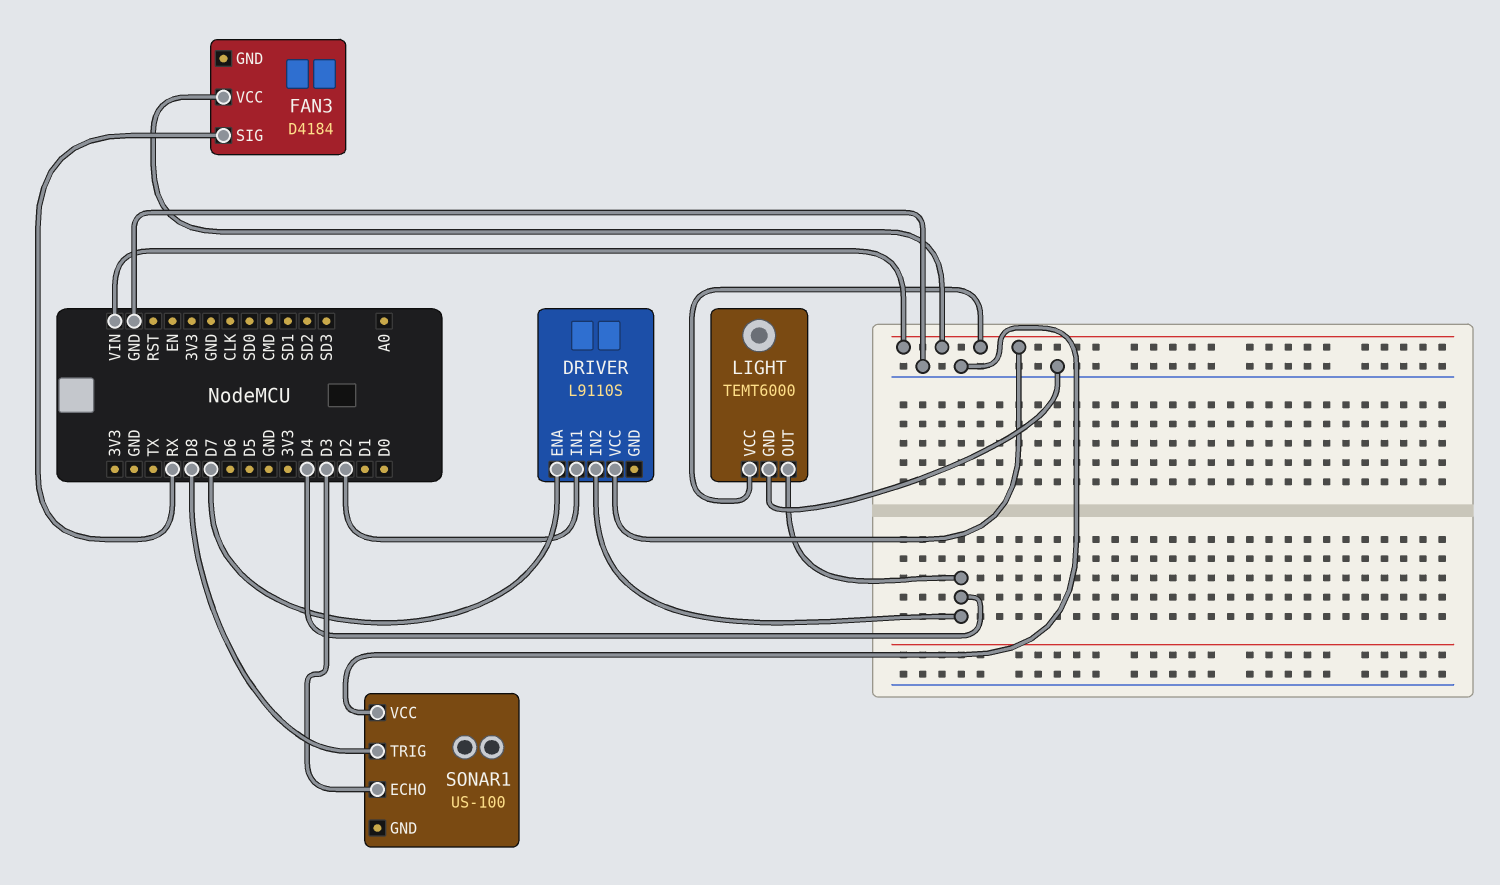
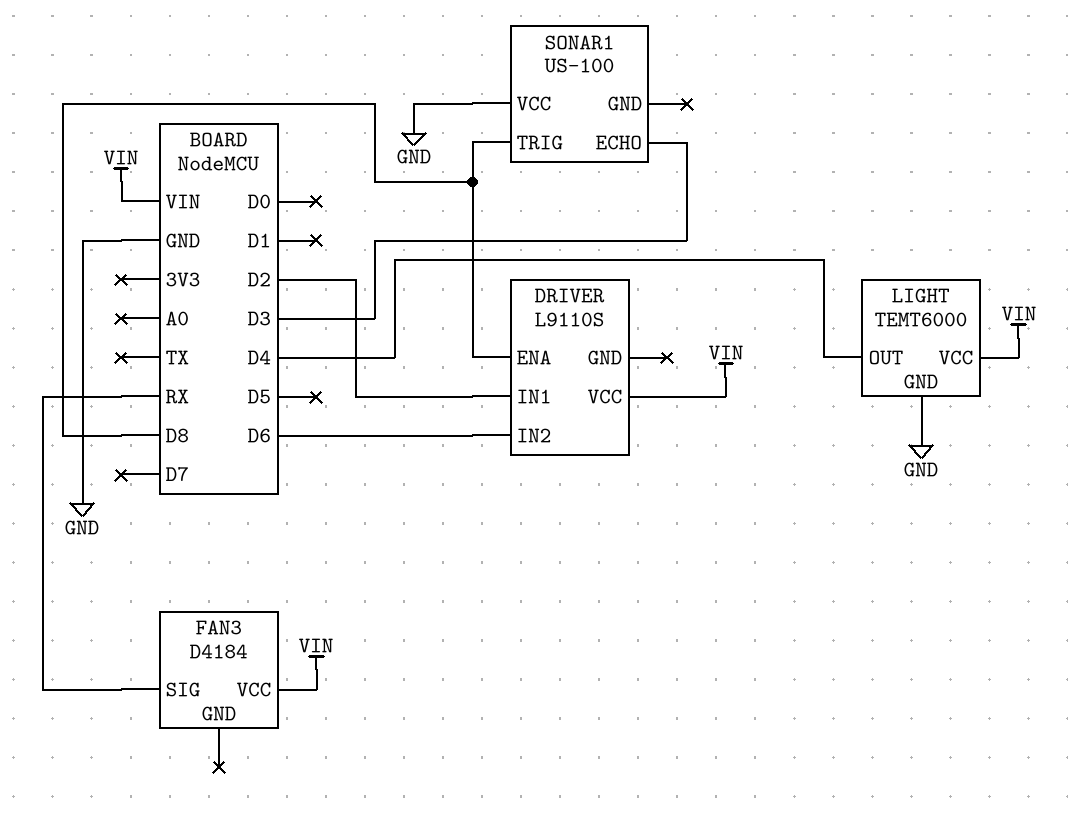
DRIVER pin ENA: D7 -> D8
DRIVER pin IN2: D4 -> D6

